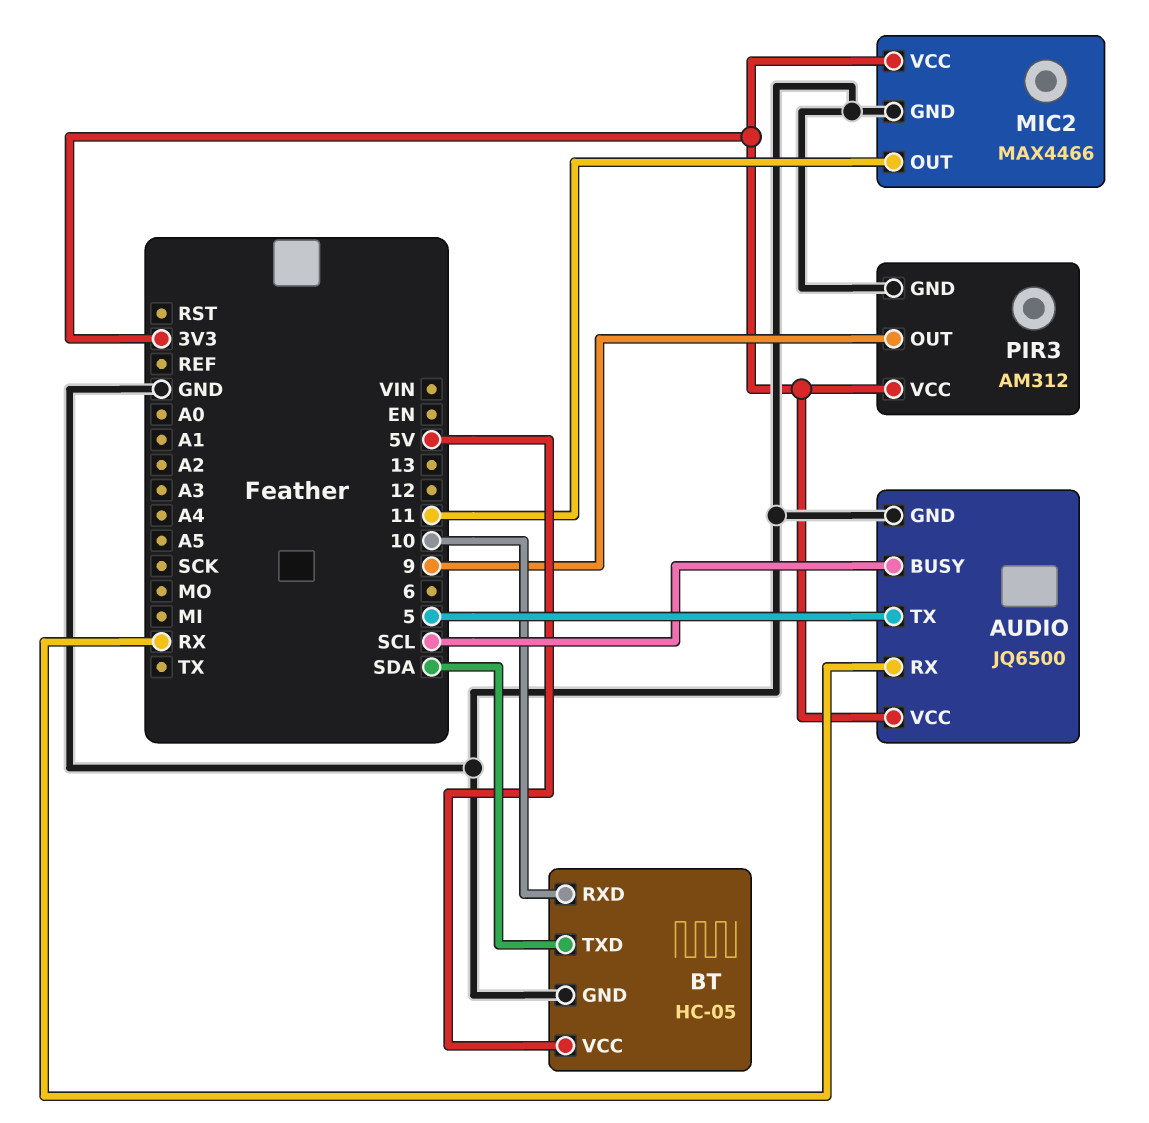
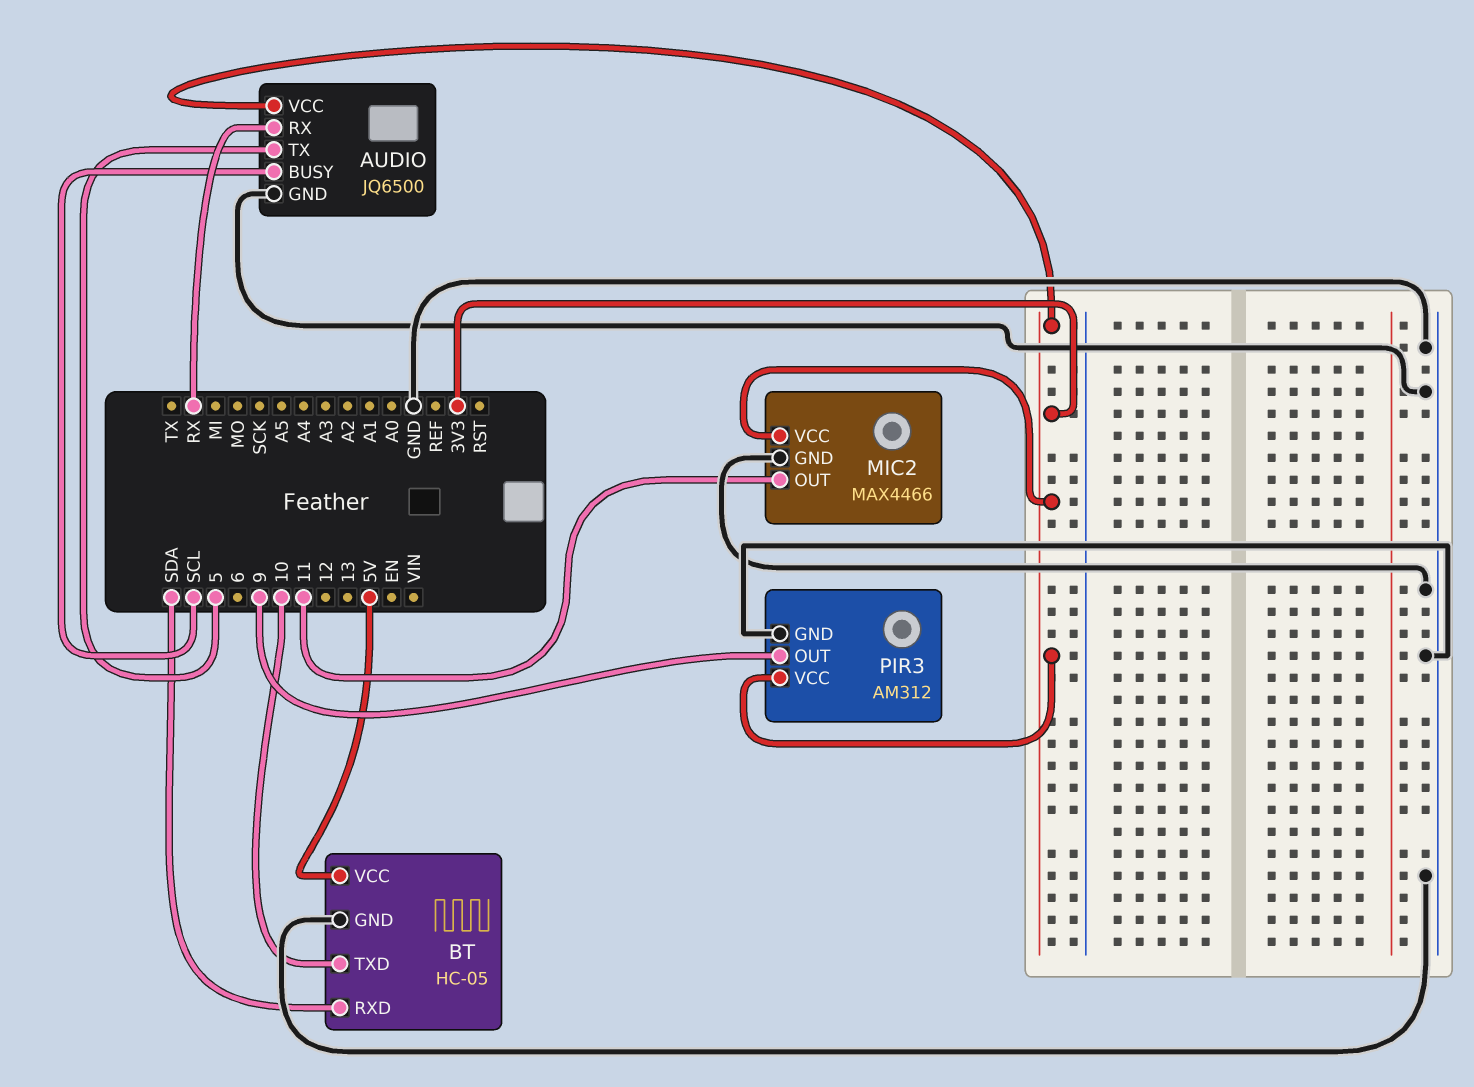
BT pin RXD: 10 -> SDA
BT pin TXD: SDA -> 10

